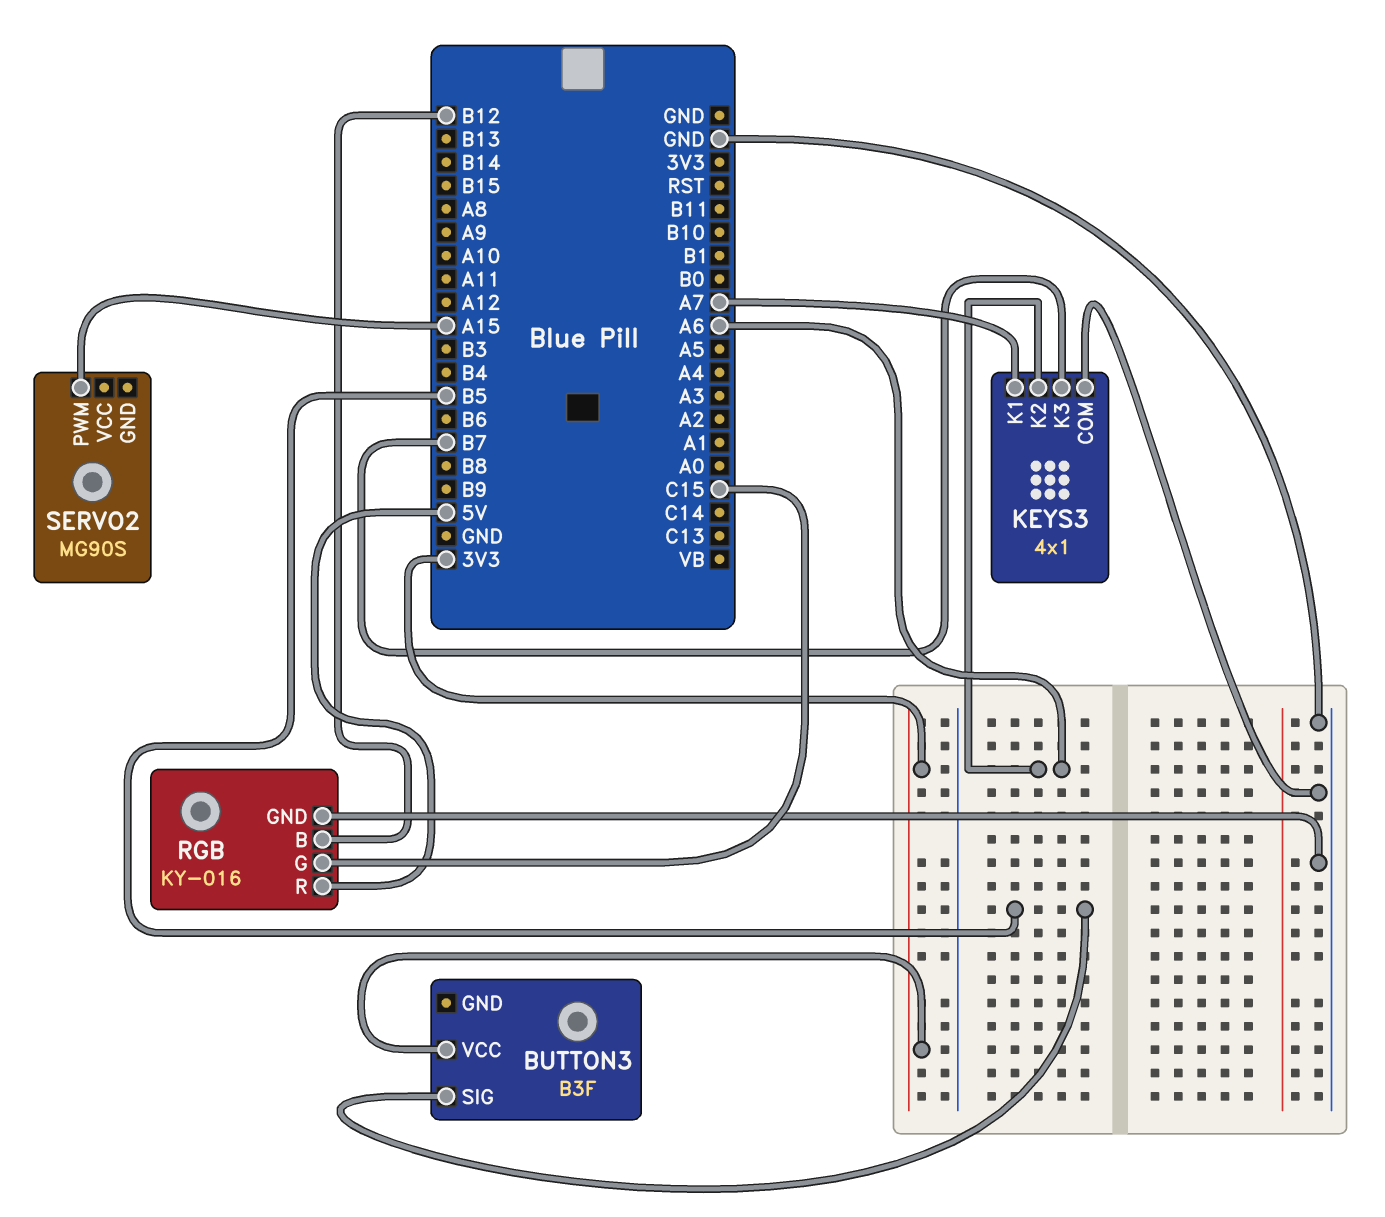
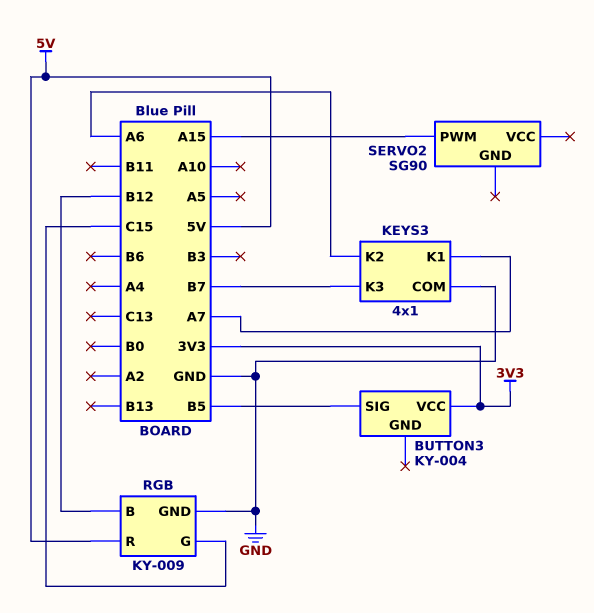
BUTTON3: B3F -> KY-004
RGB: KY-016 -> KY-009
SERVO2: MG90S -> SG90

